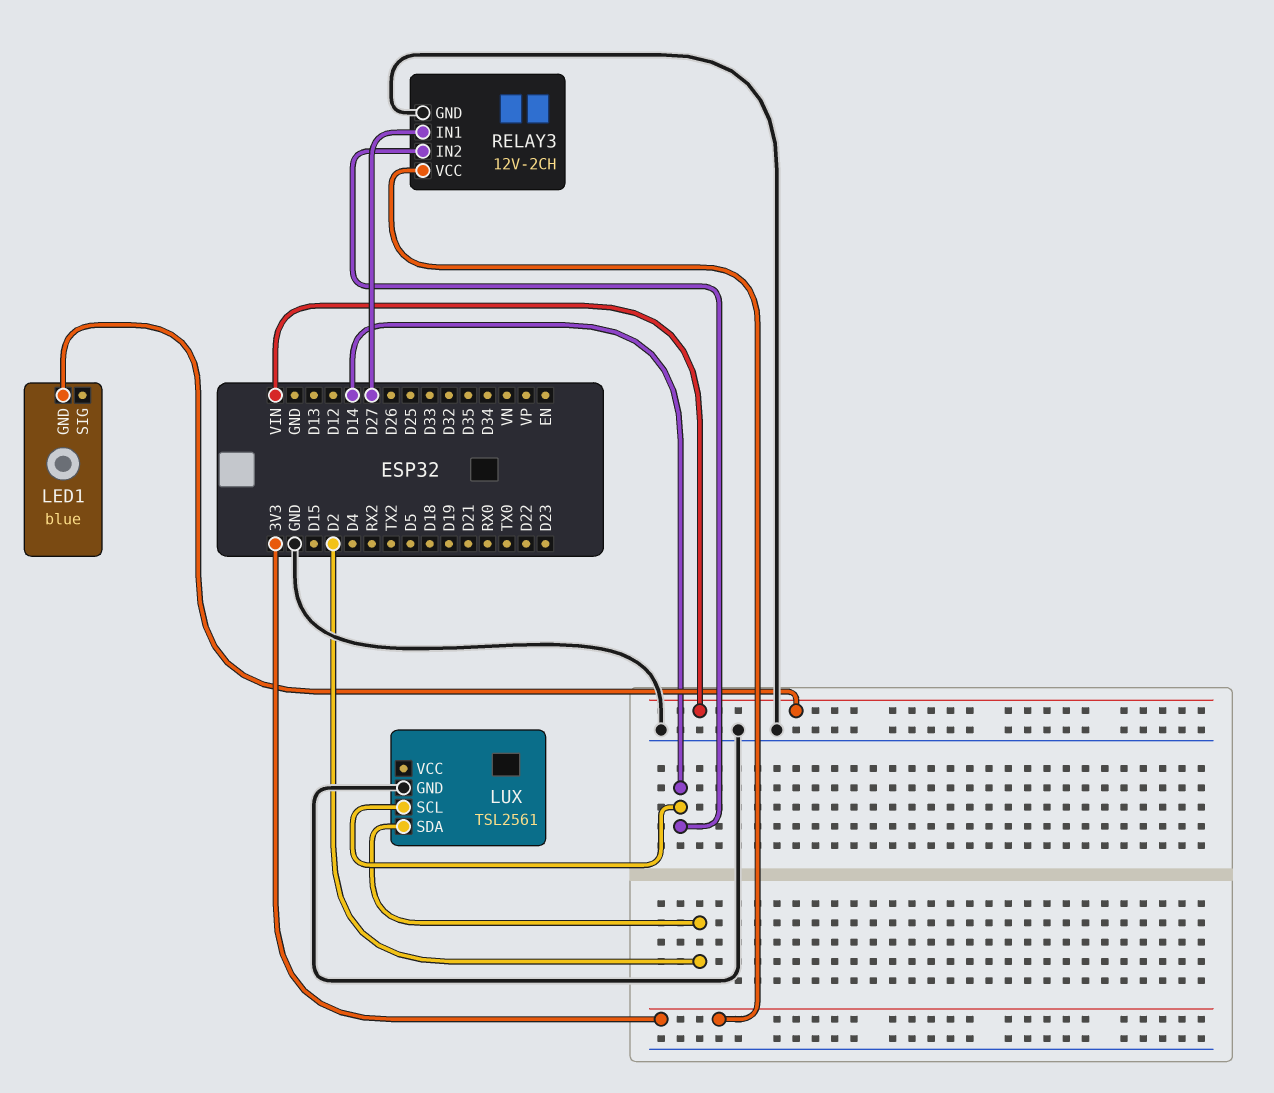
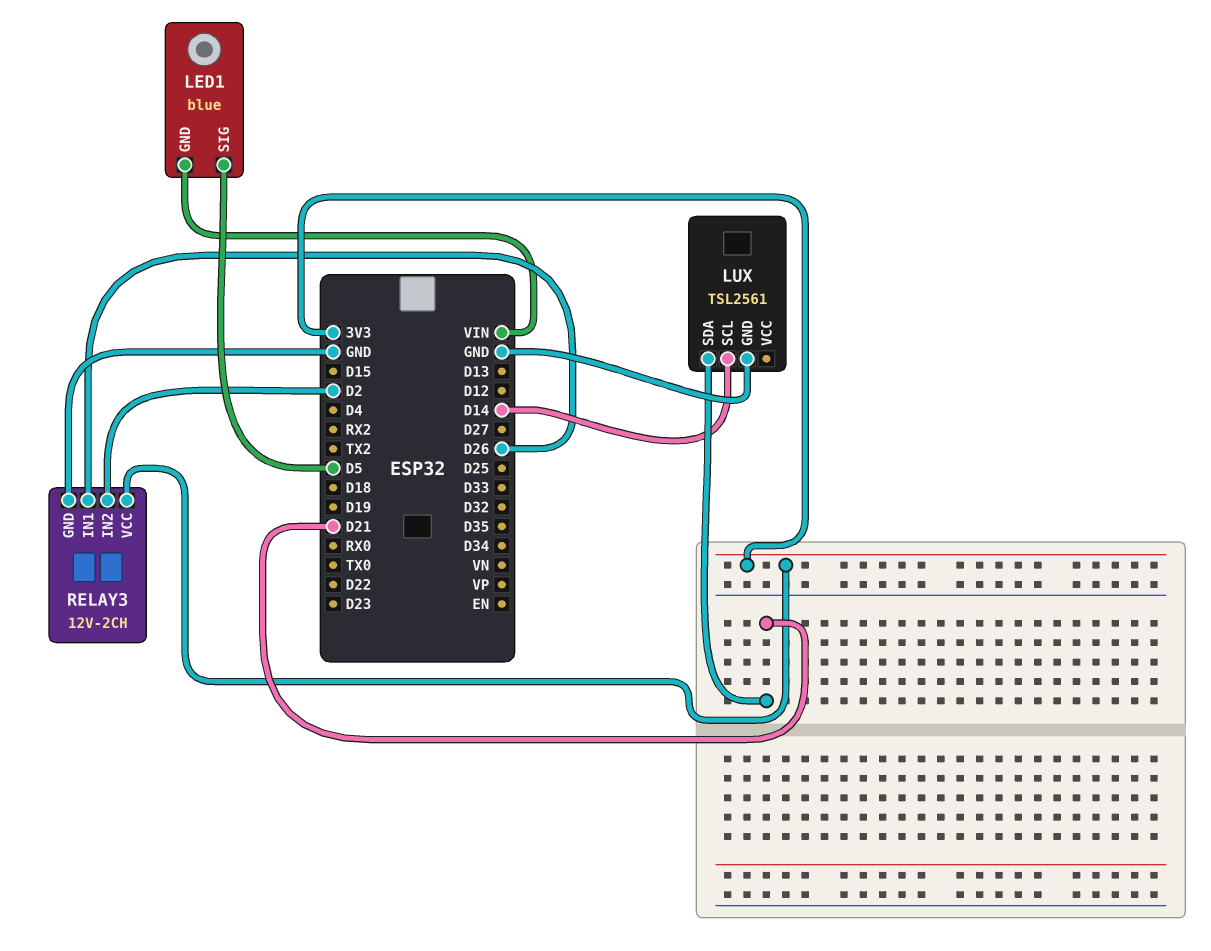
LED1 pin SIG: none -> D5
LUX pin SDA: D2 -> D21
RELAY3 pin IN1: D27 -> D26
RELAY3 pin IN2: D14 -> D2

